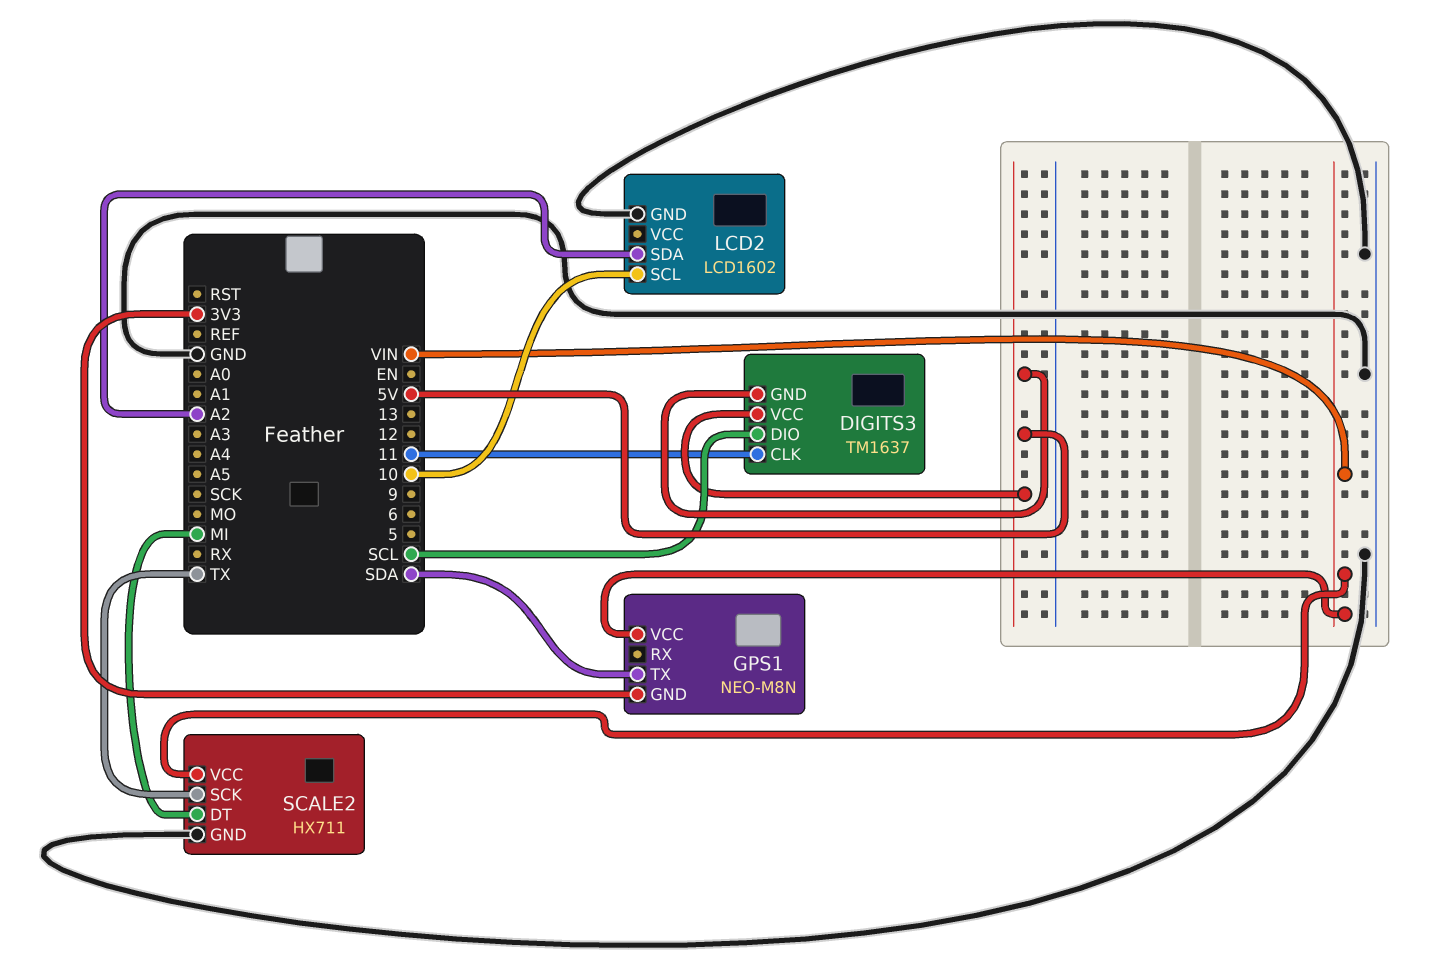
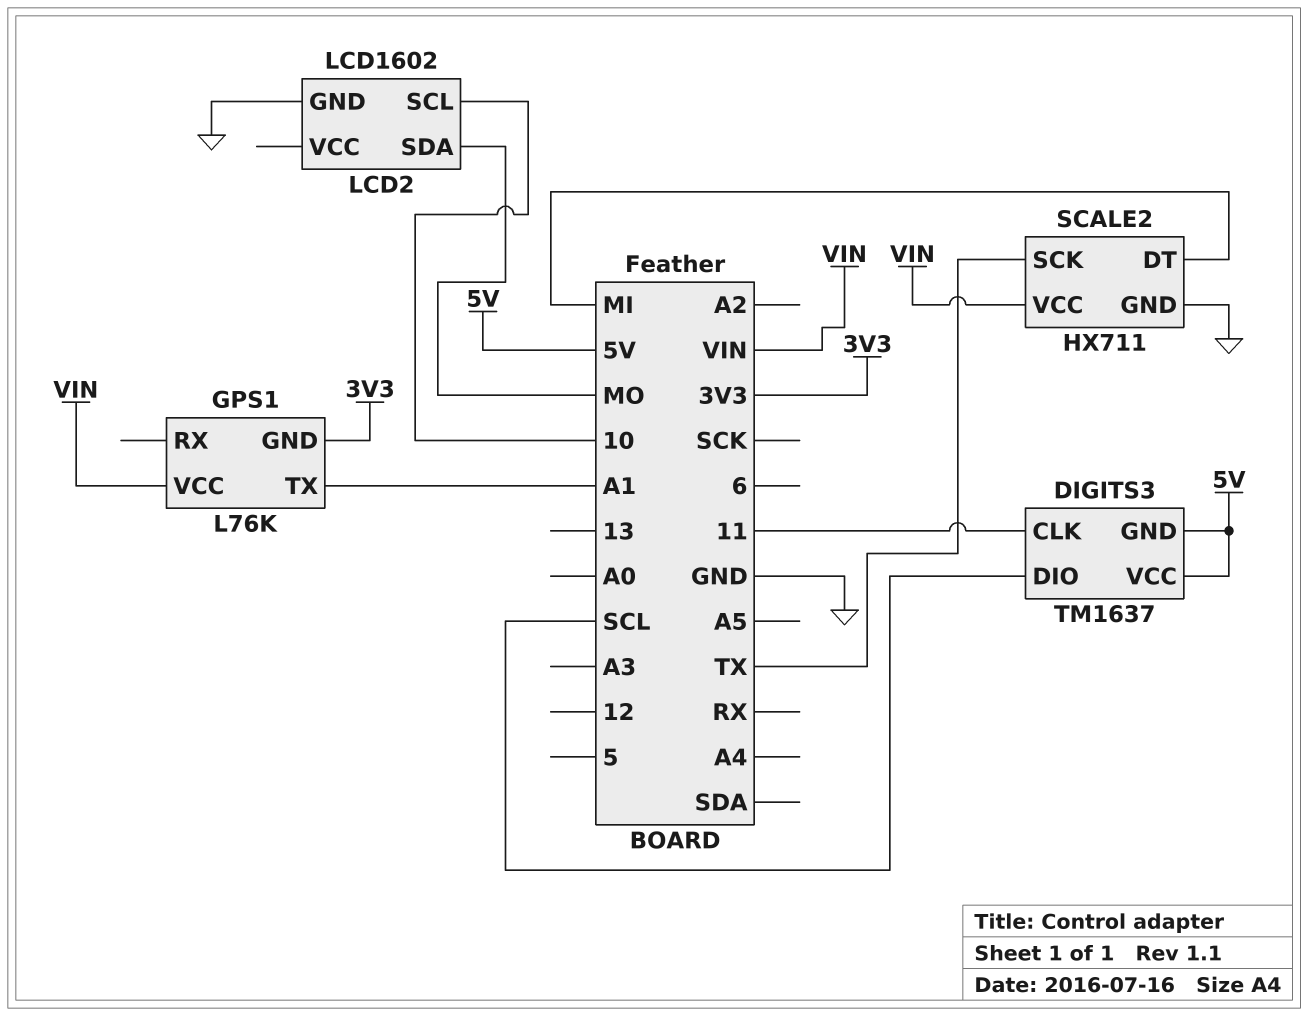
GPS1: NEO-M8N -> L76K
GPS1 pin TX: SDA -> A1
LCD2 pin SDA: A2 -> MO

